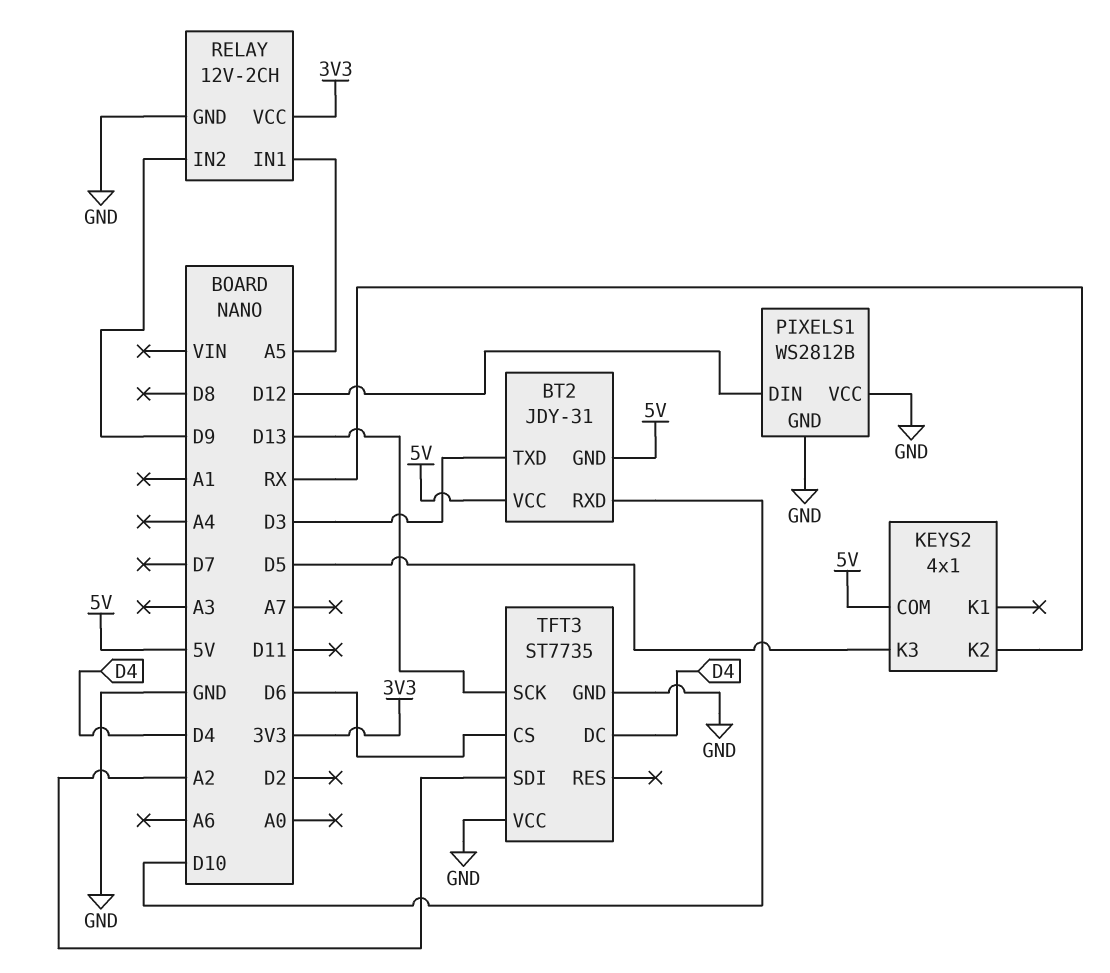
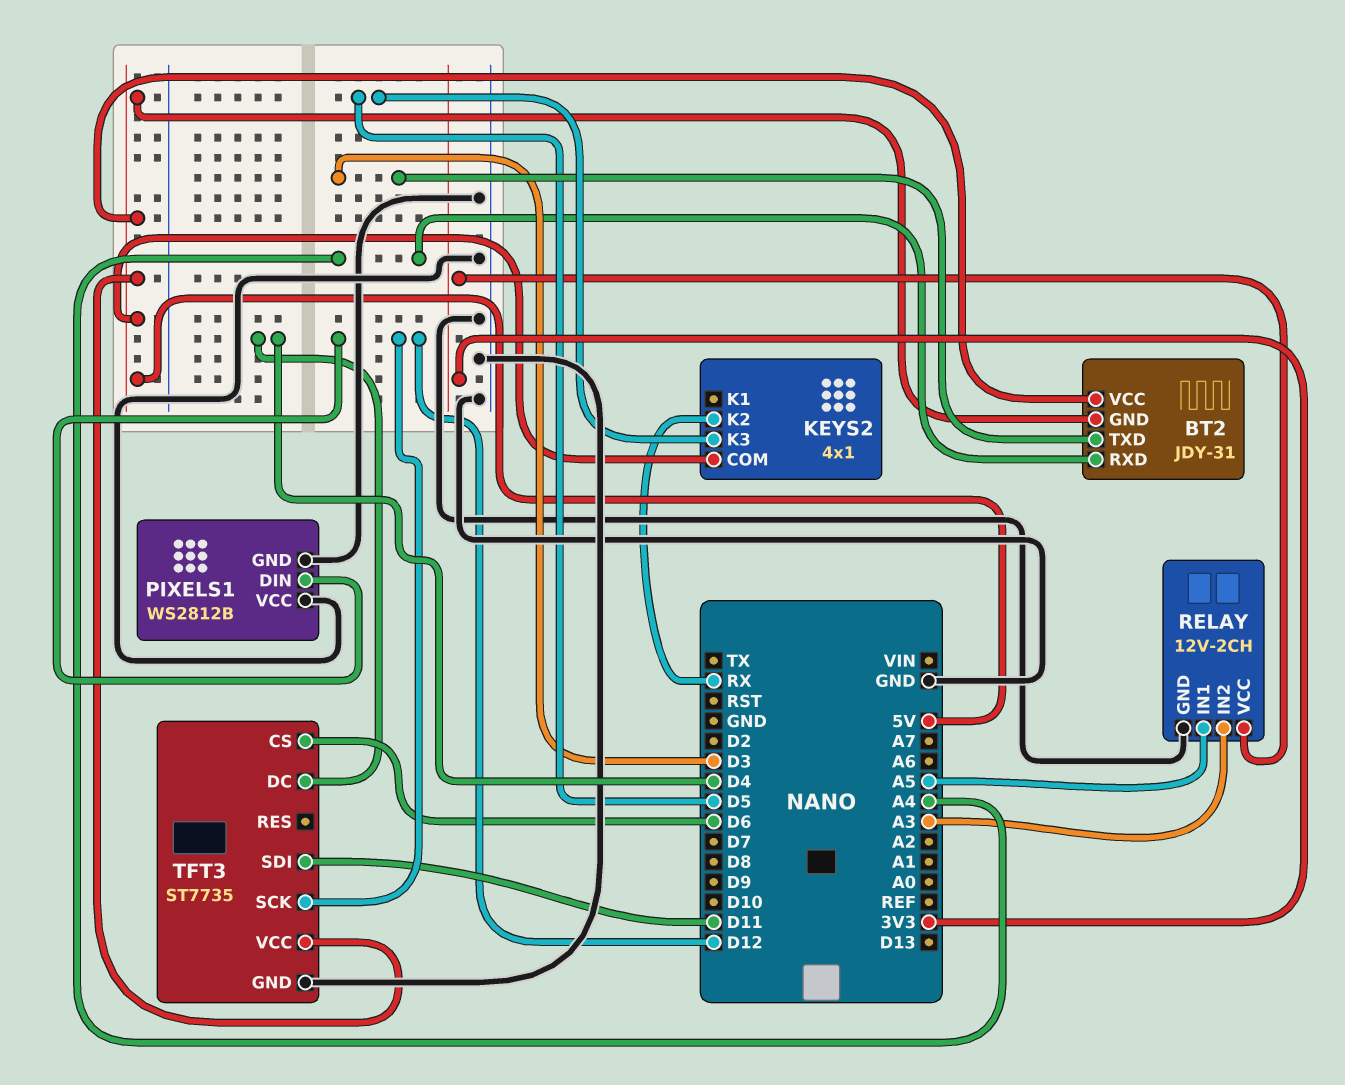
BT2 pin RXD: D10 -> A4
RELAY pin IN2: D9 -> A3
TFT3 pin SCK: D13 -> D12
TFT3 pin SDI: A2 -> D11
TFT3 pin VCC: GND -> 5V

